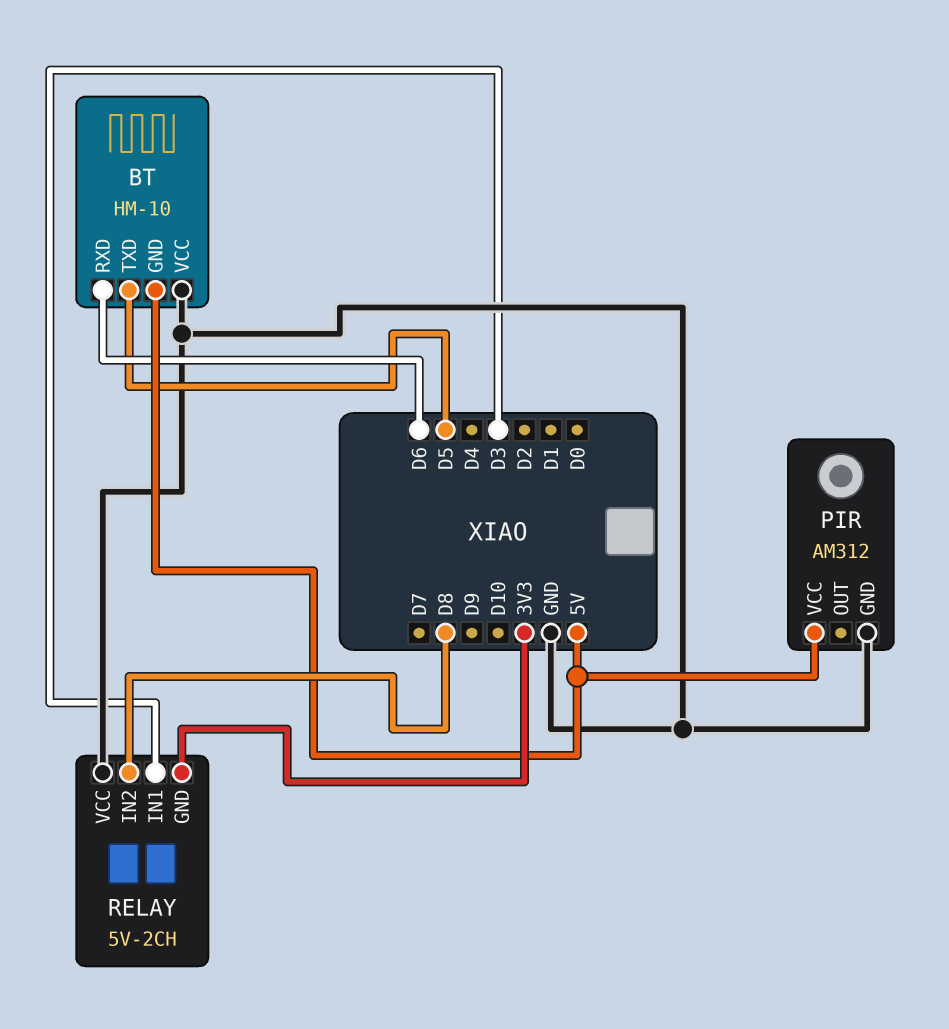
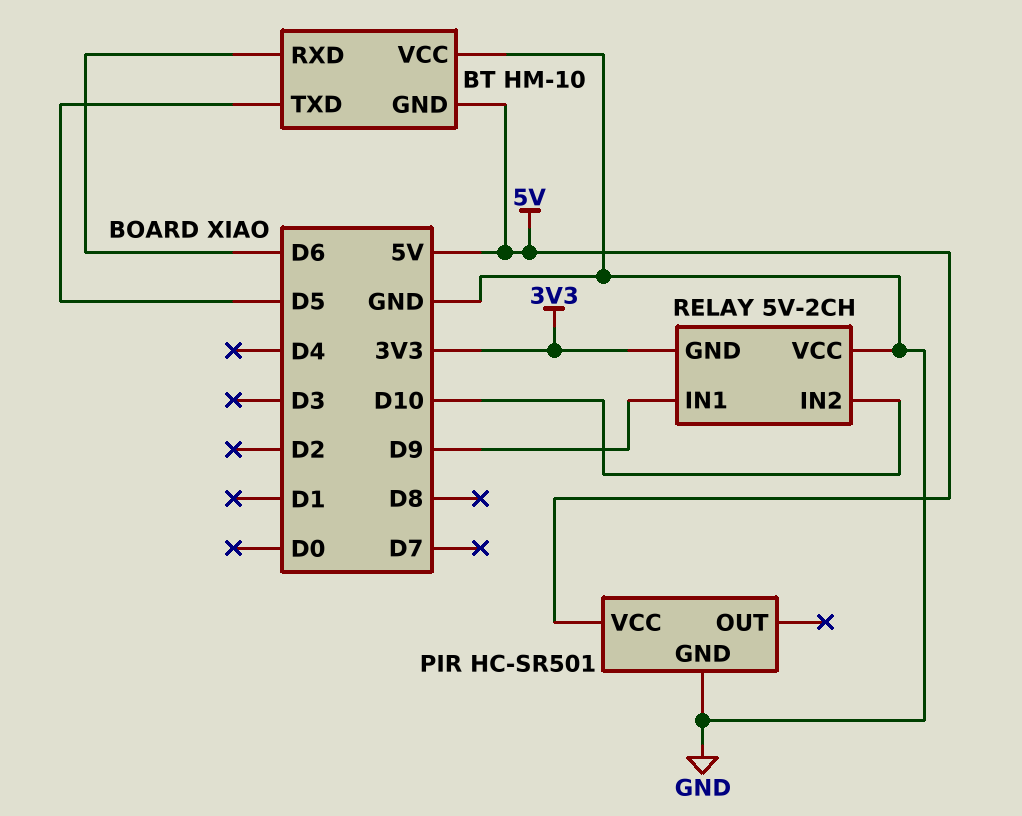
PIR: AM312 -> HC-SR501
RELAY pin IN1: D3 -> D9
RELAY pin IN2: D8 -> D10

